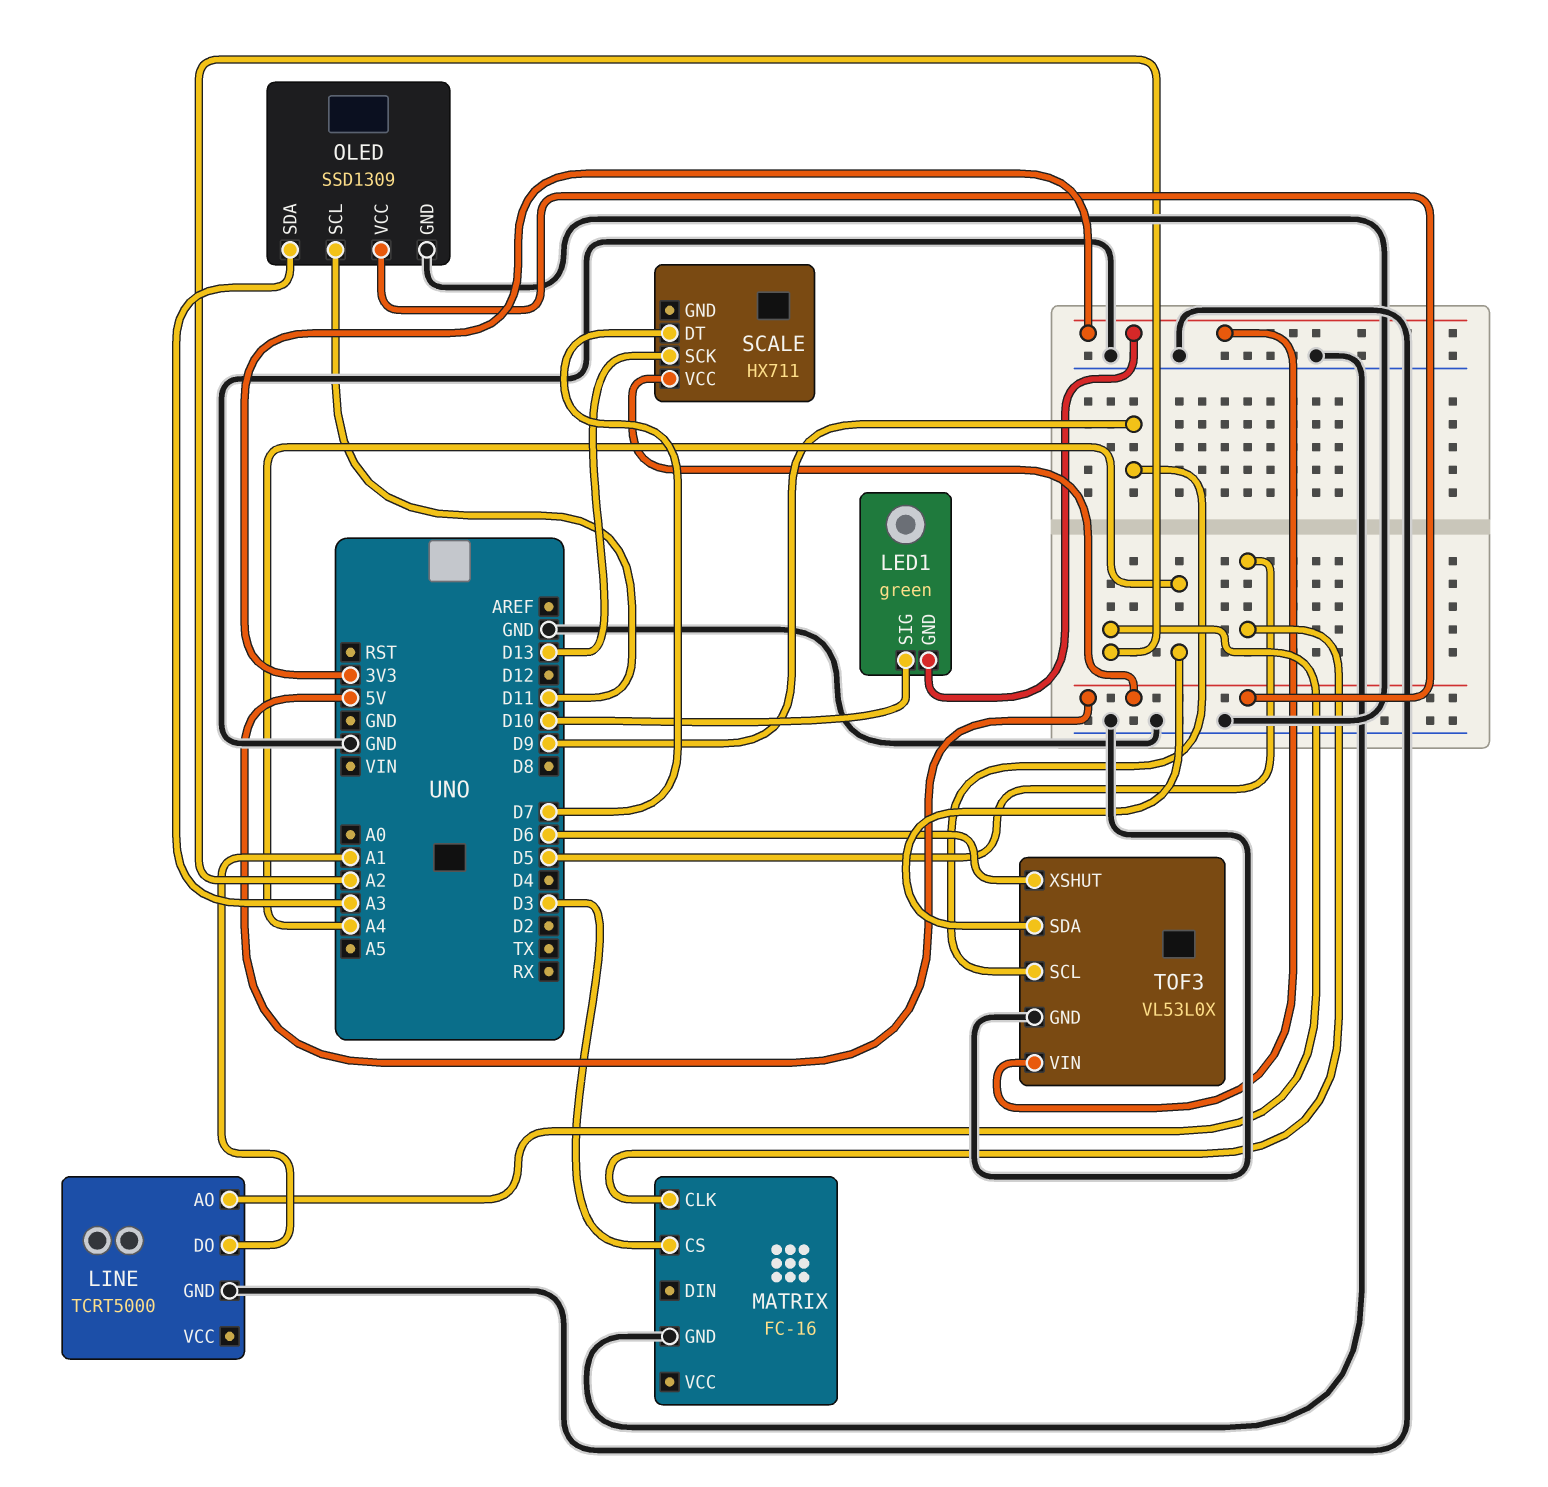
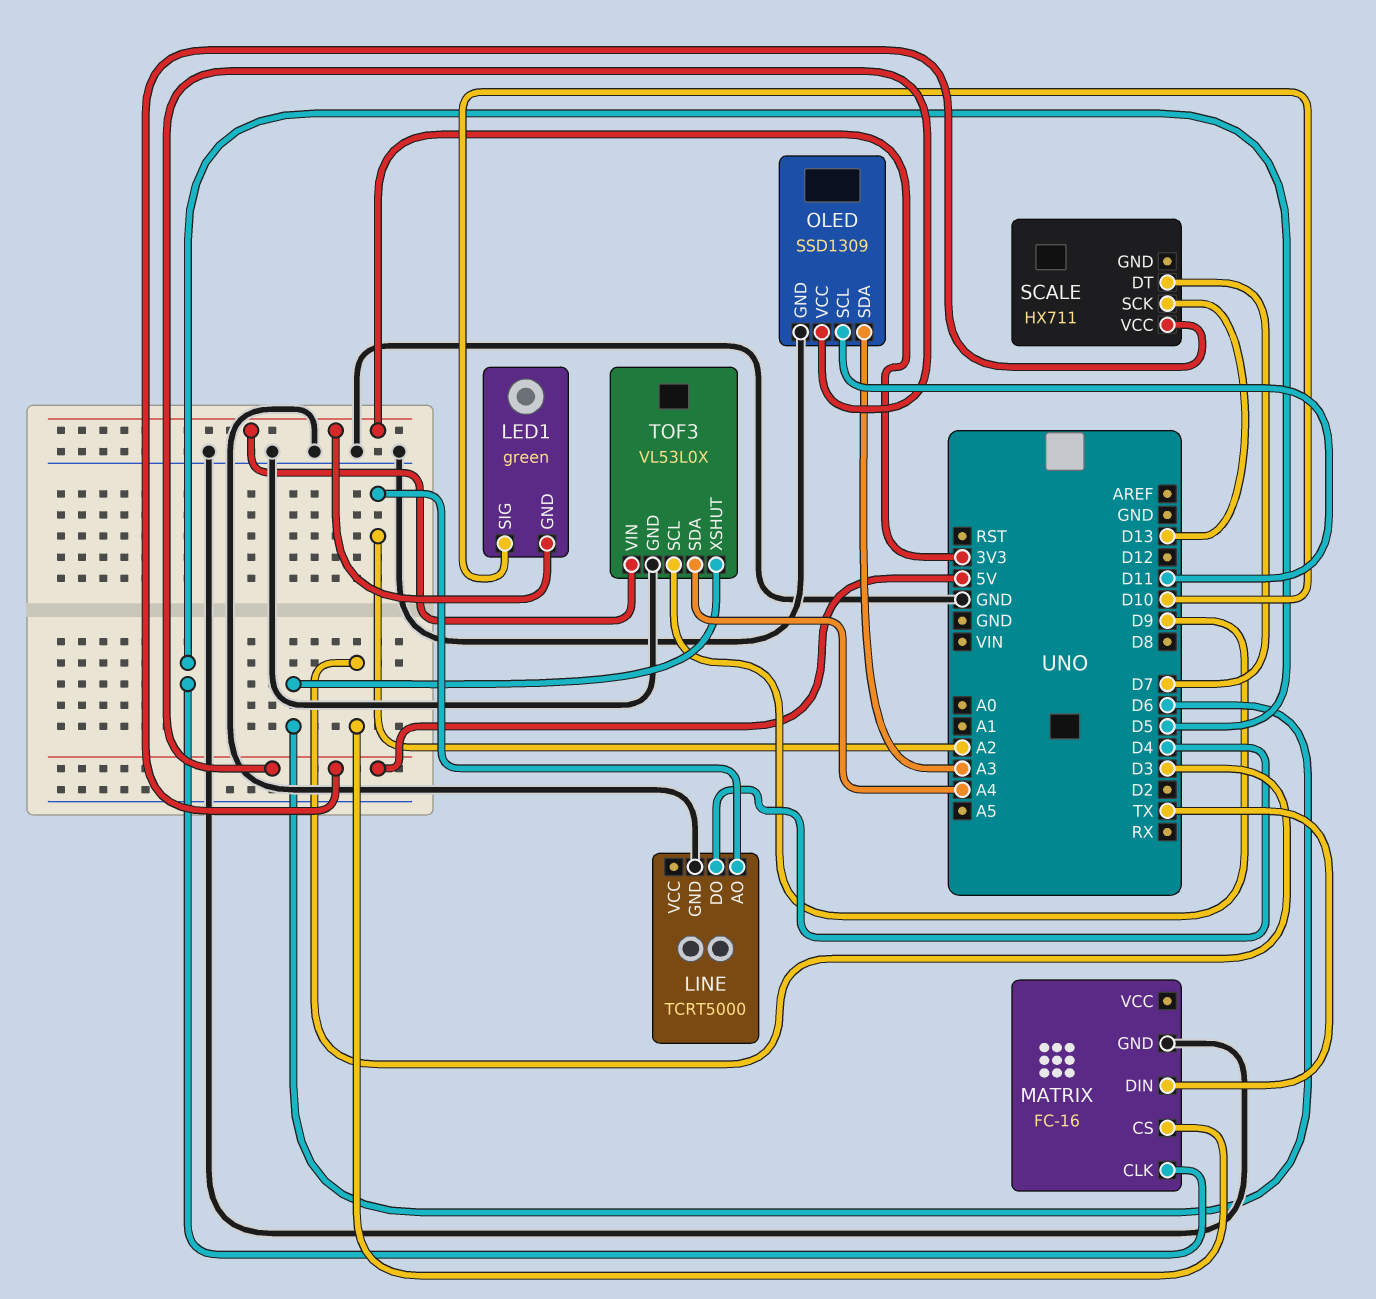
LINE pin DO: A1 -> D4
MATRIX pin DIN: none -> TX

